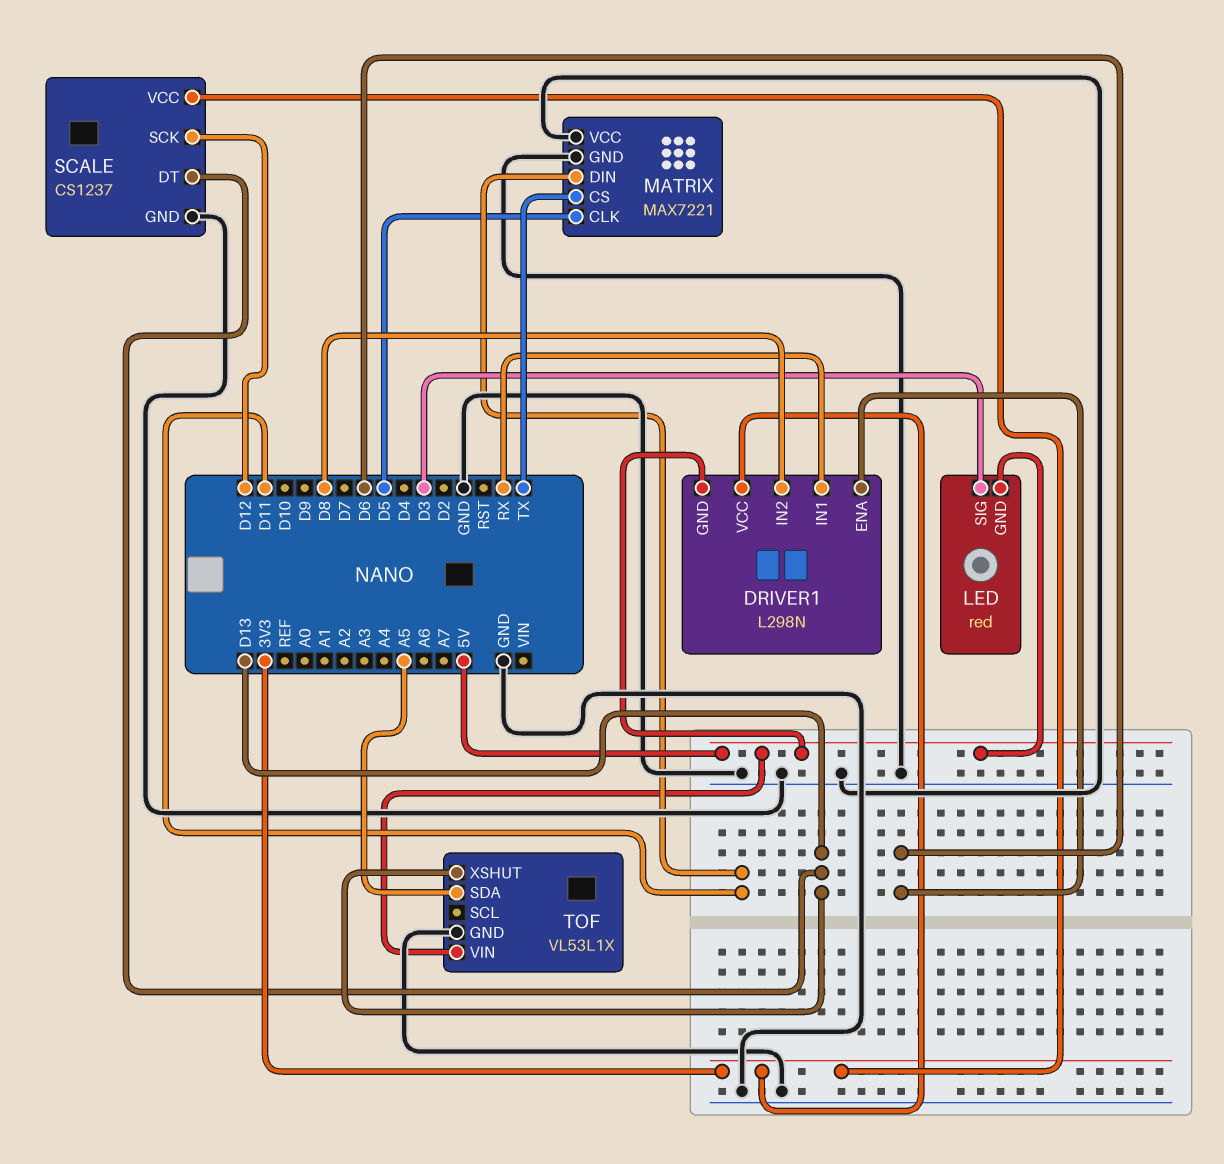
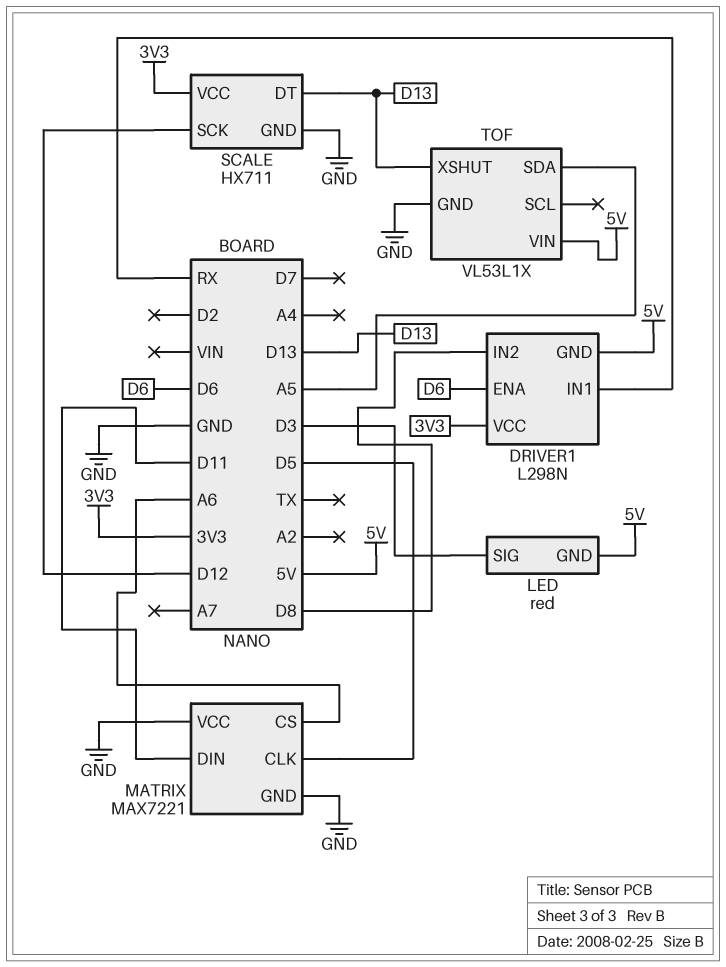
MATRIX pin CS: TX -> A6
SCALE: CS1237 -> HX711

